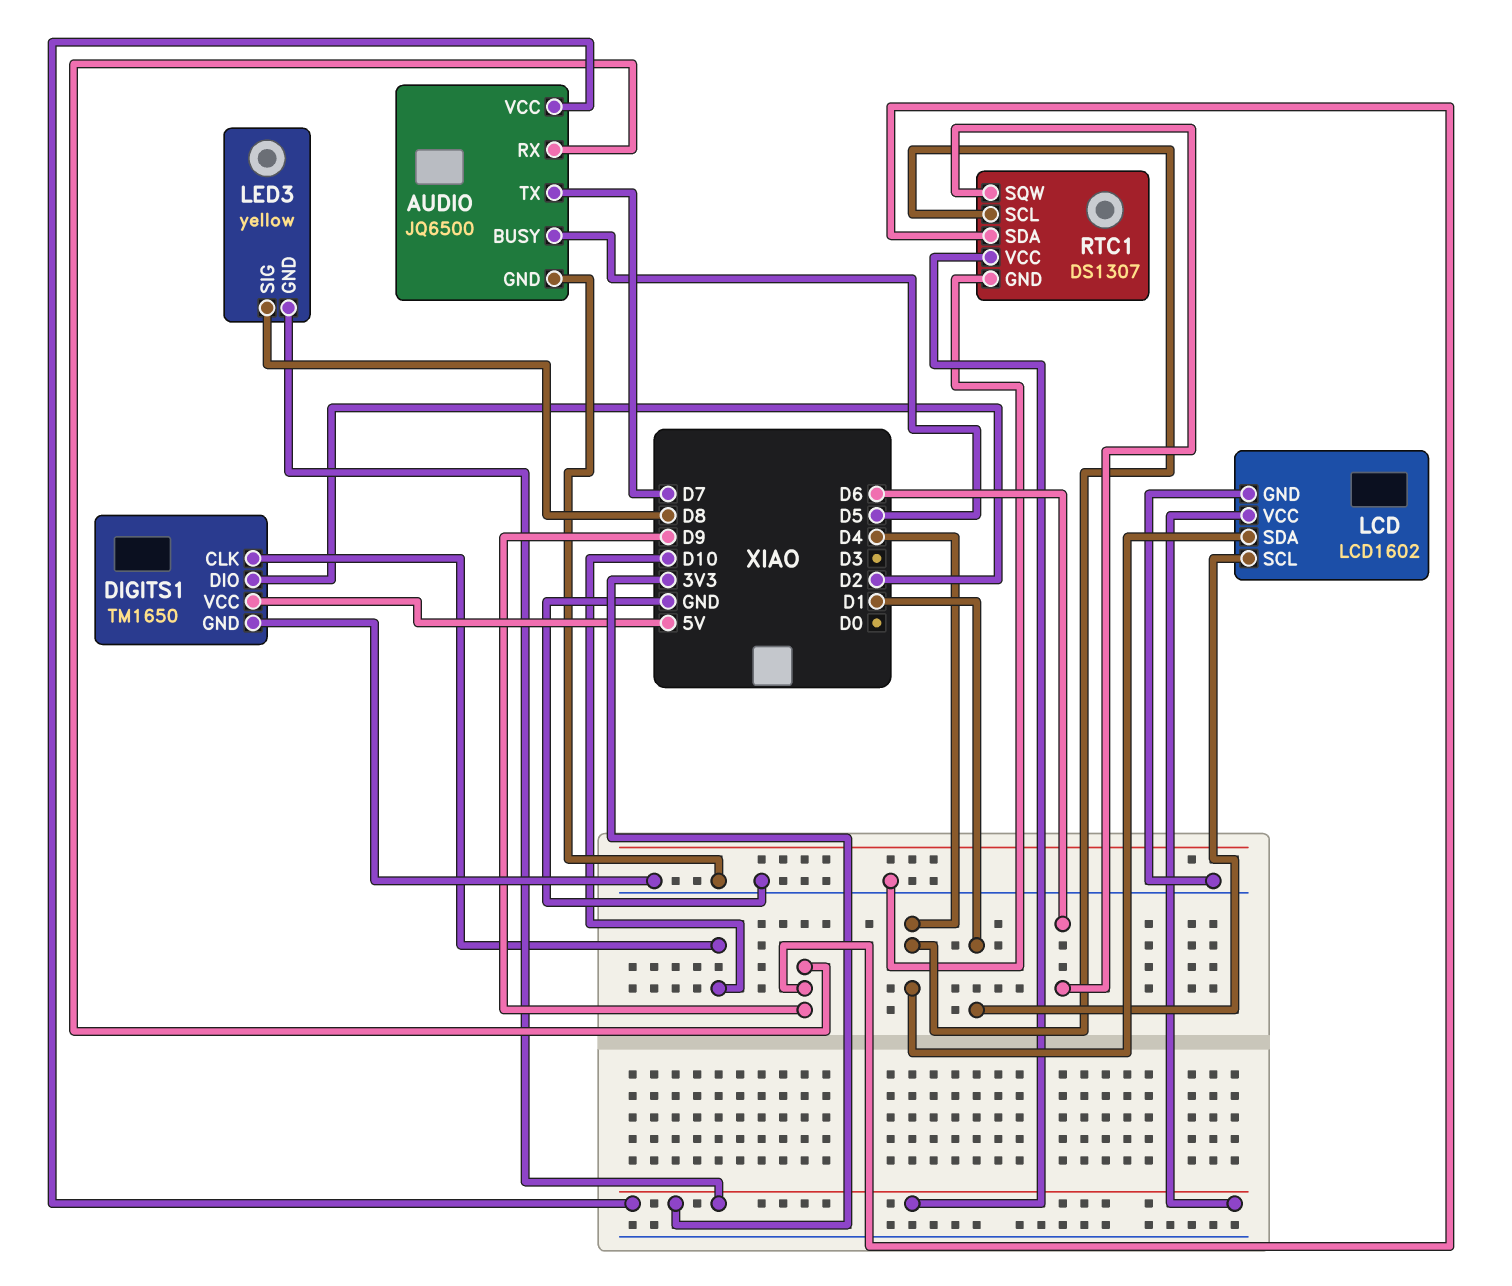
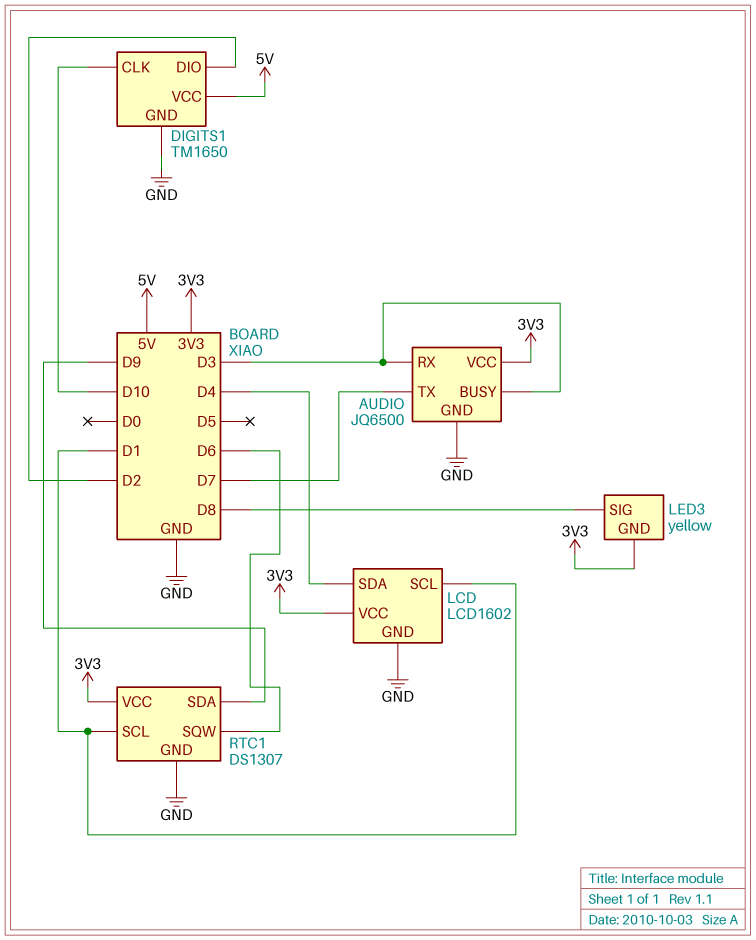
AUDIO pin BUSY: D5 -> D3
AUDIO pin RX: D9 -> D3
RTC1 pin SCL: D4 -> D1

